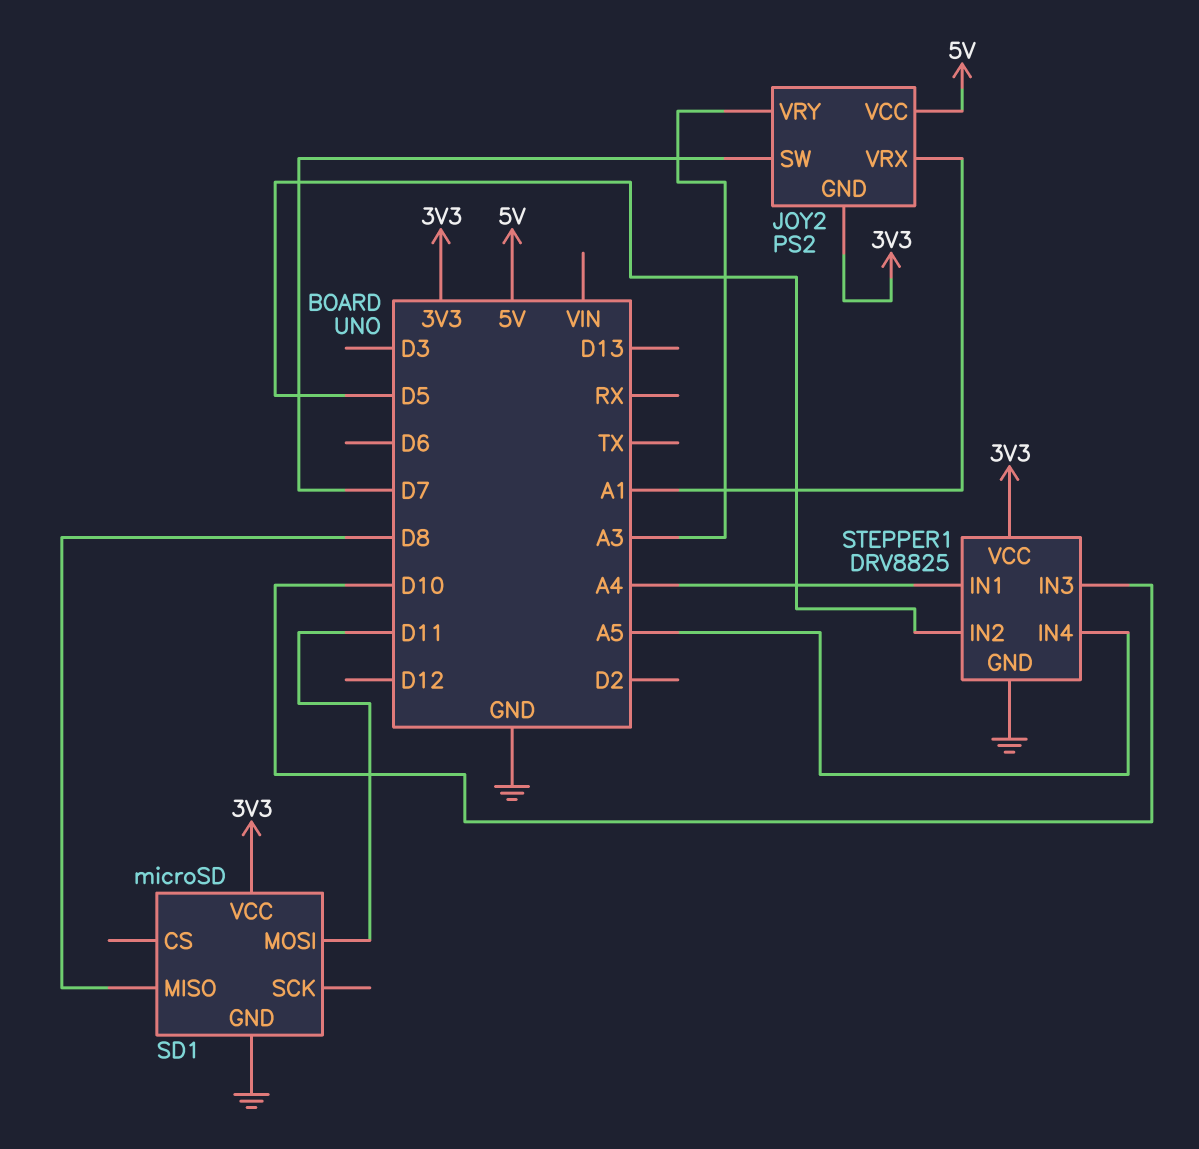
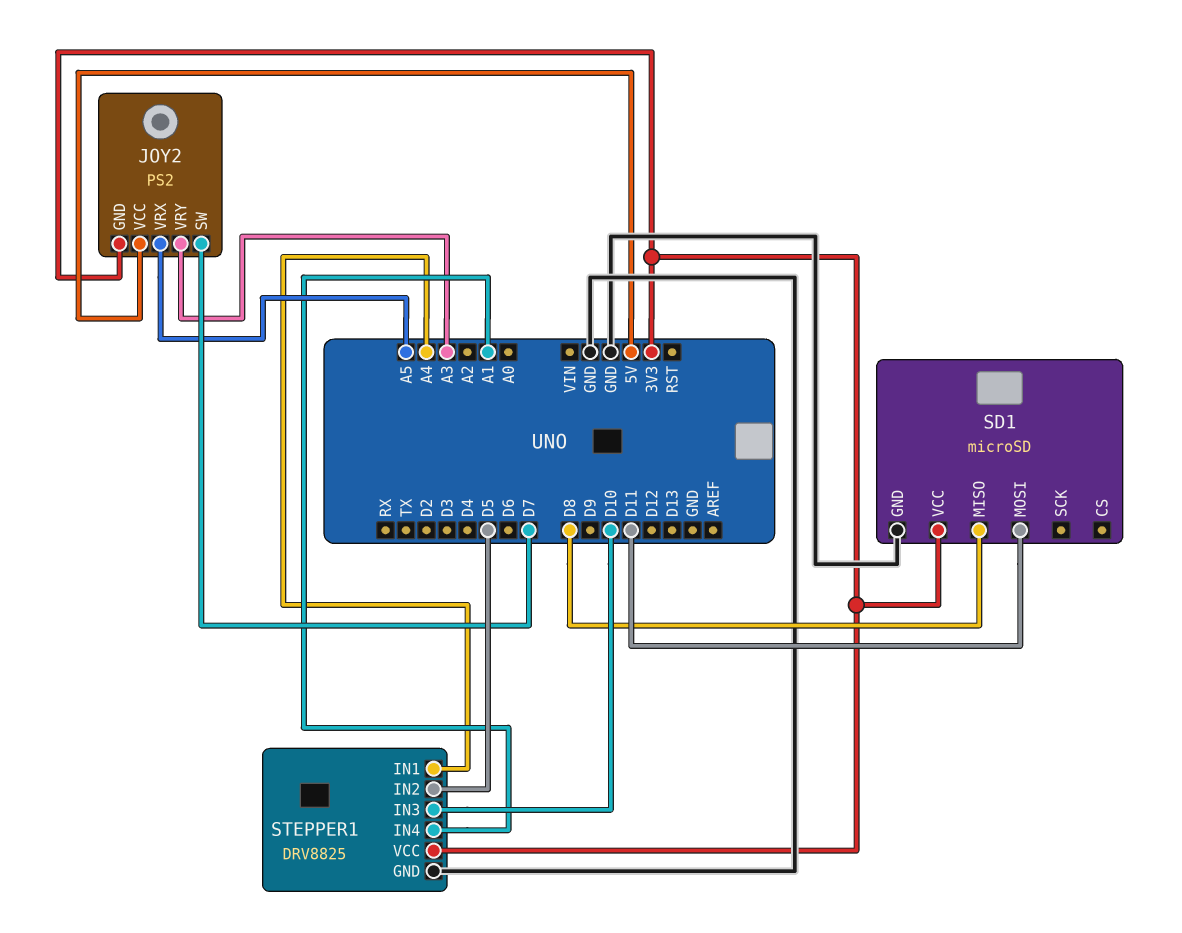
JOY2 pin VRX: A1 -> A5
STEPPER1 pin IN4: A5 -> A1

